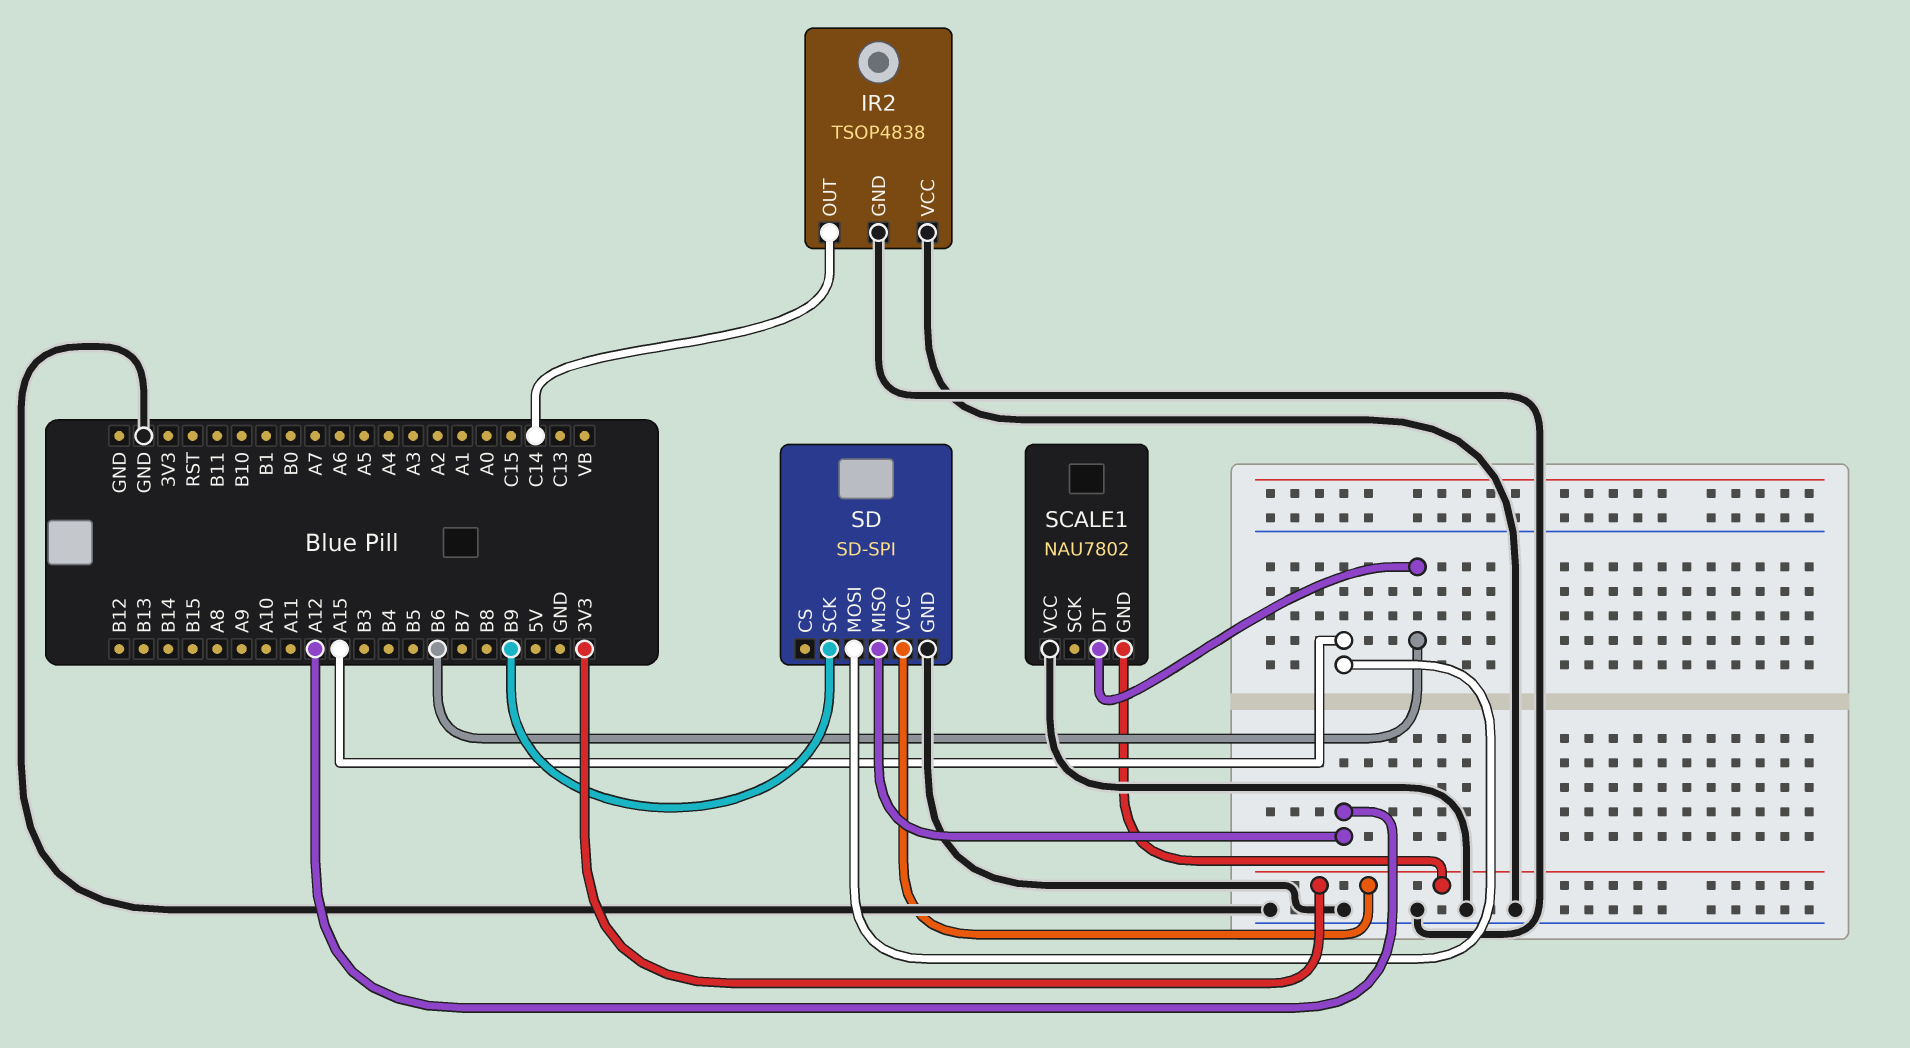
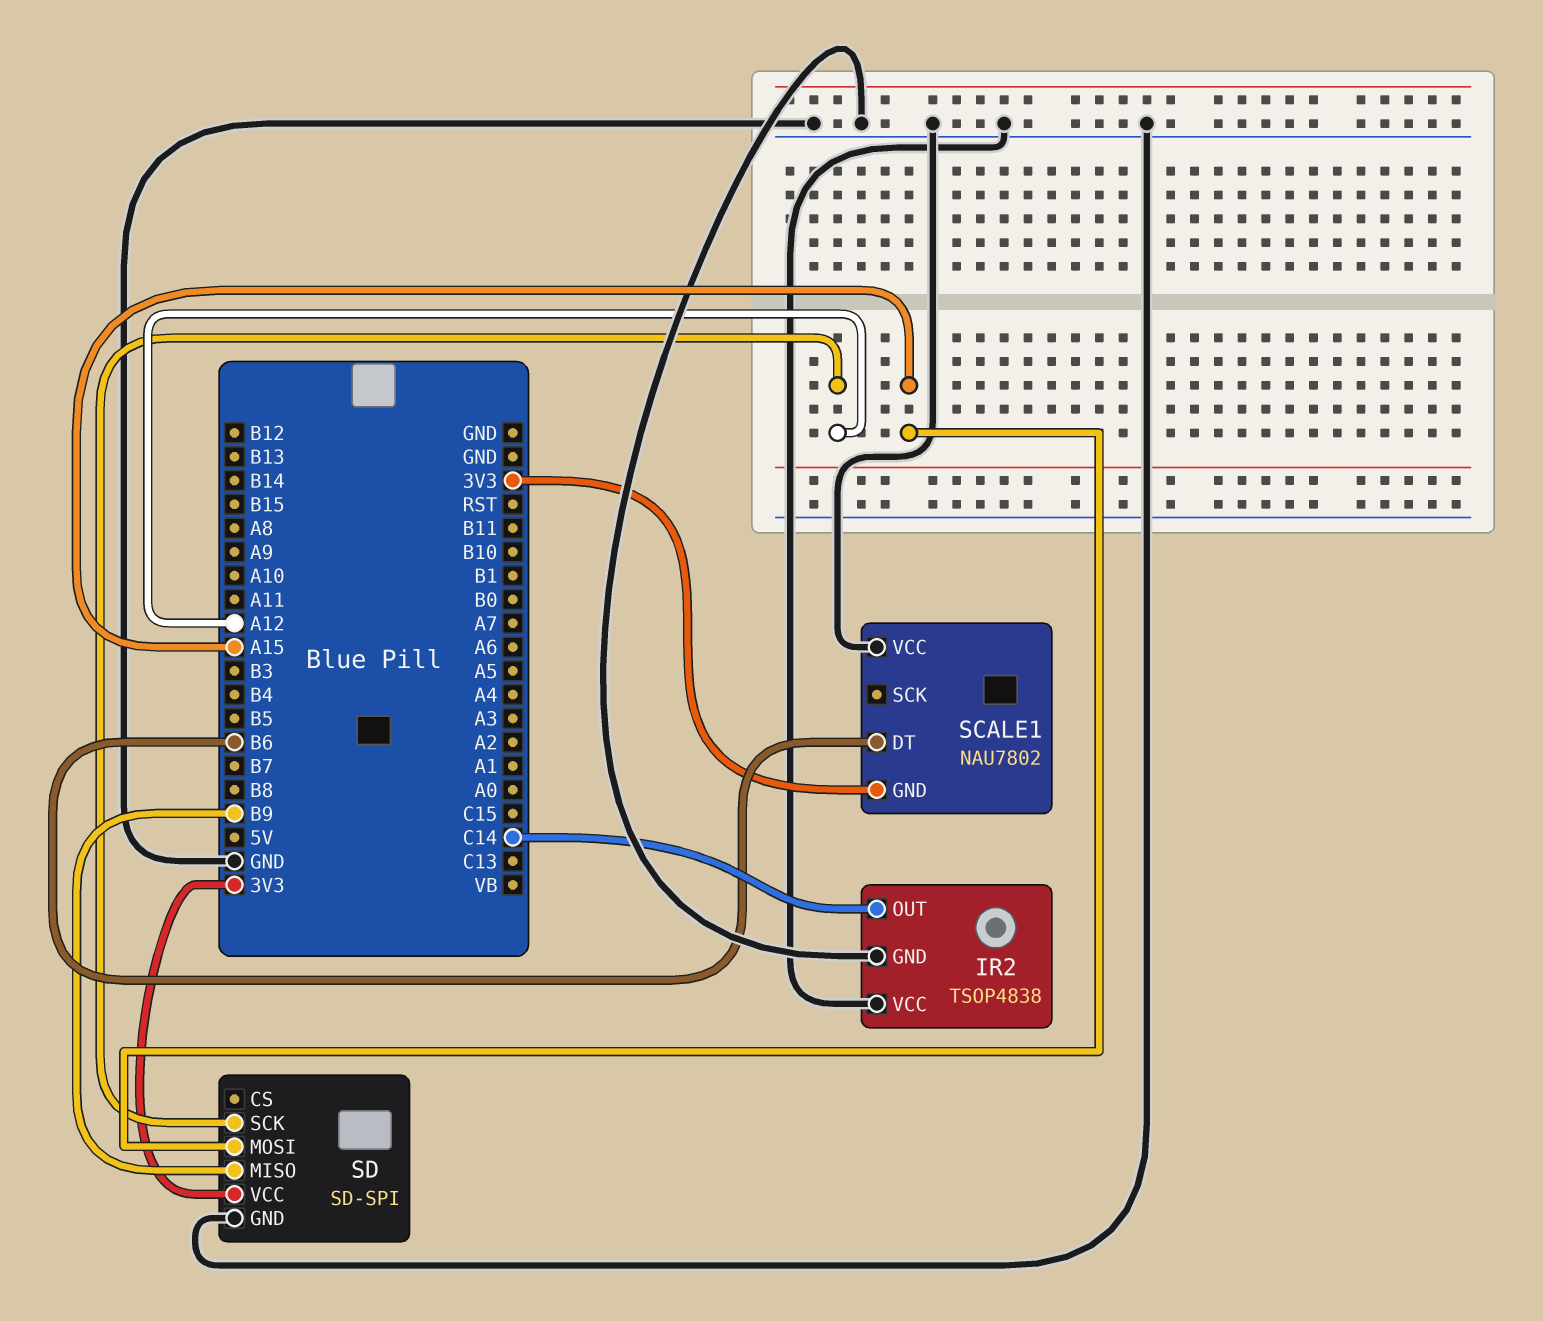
SD pin MISO: A12 -> B9
SD pin SCK: B9 -> A12

